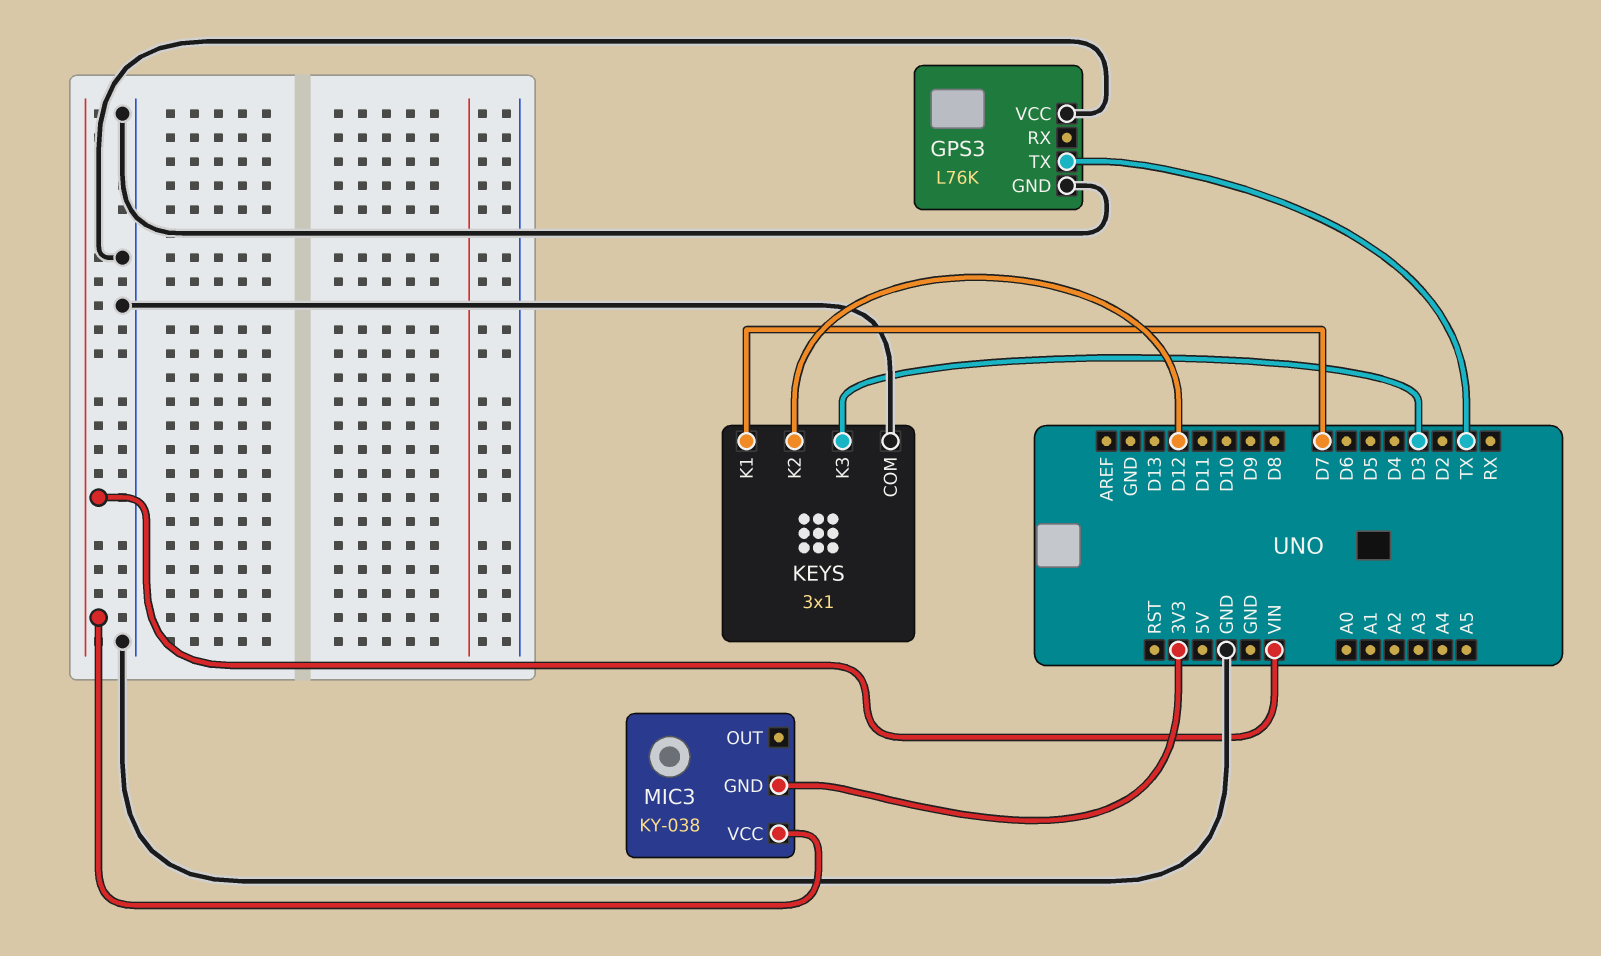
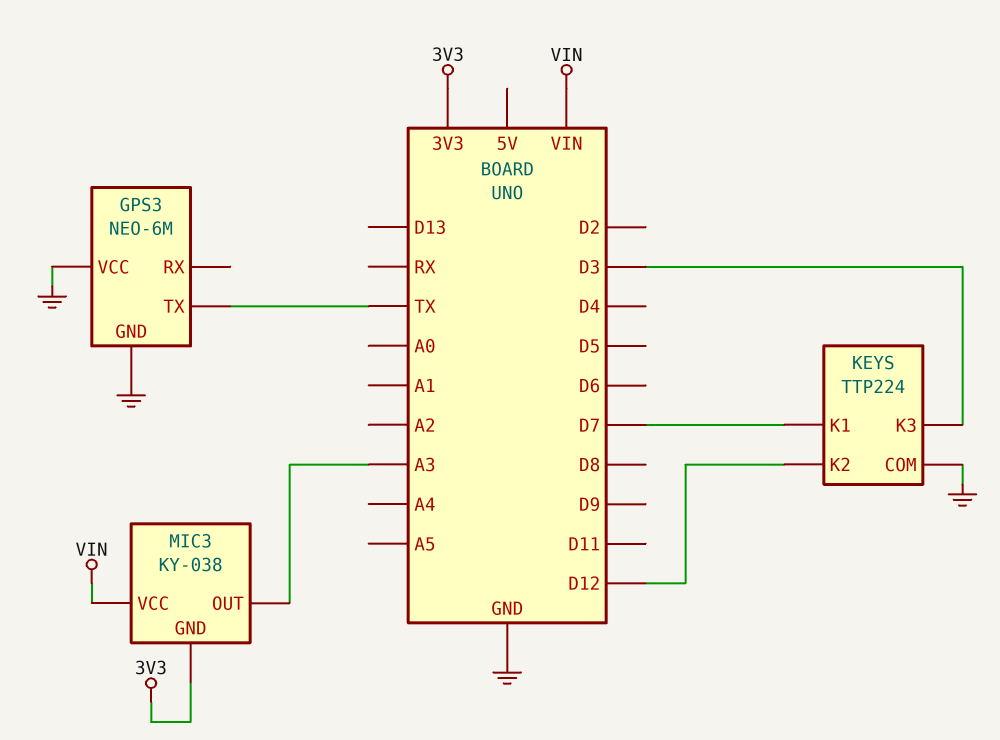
GPS3: L76K -> NEO-6M
KEYS: 3x1 -> TTP224
MIC3 pin OUT: none -> A3

